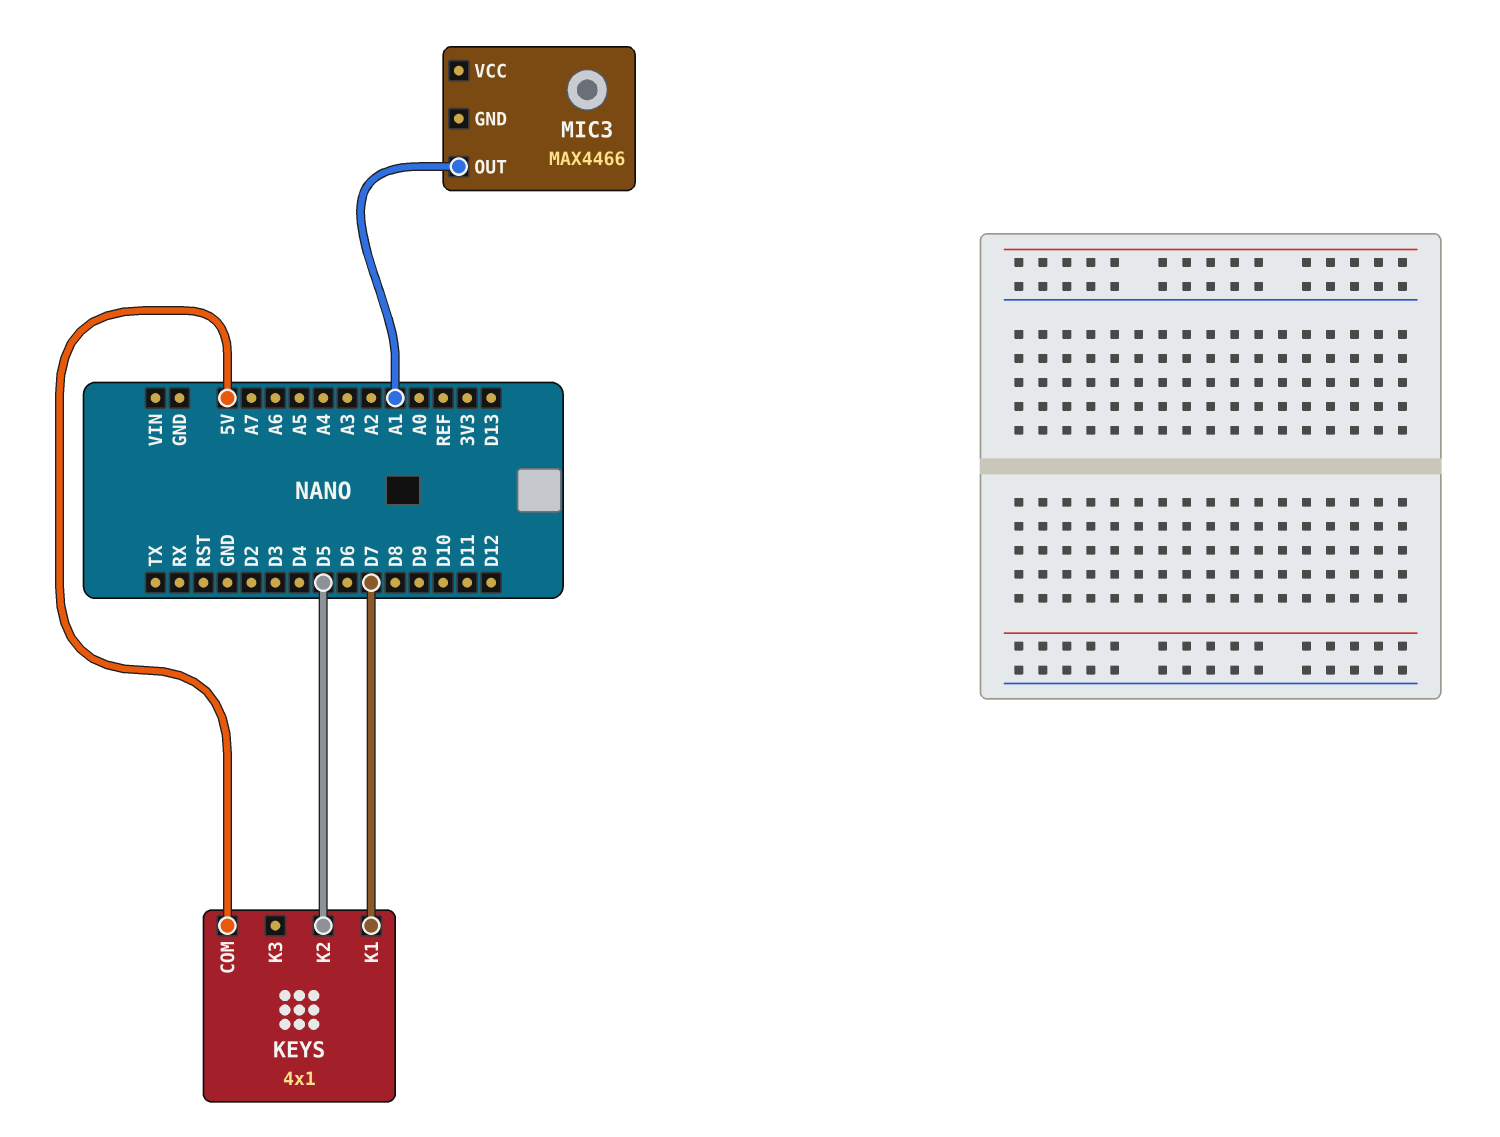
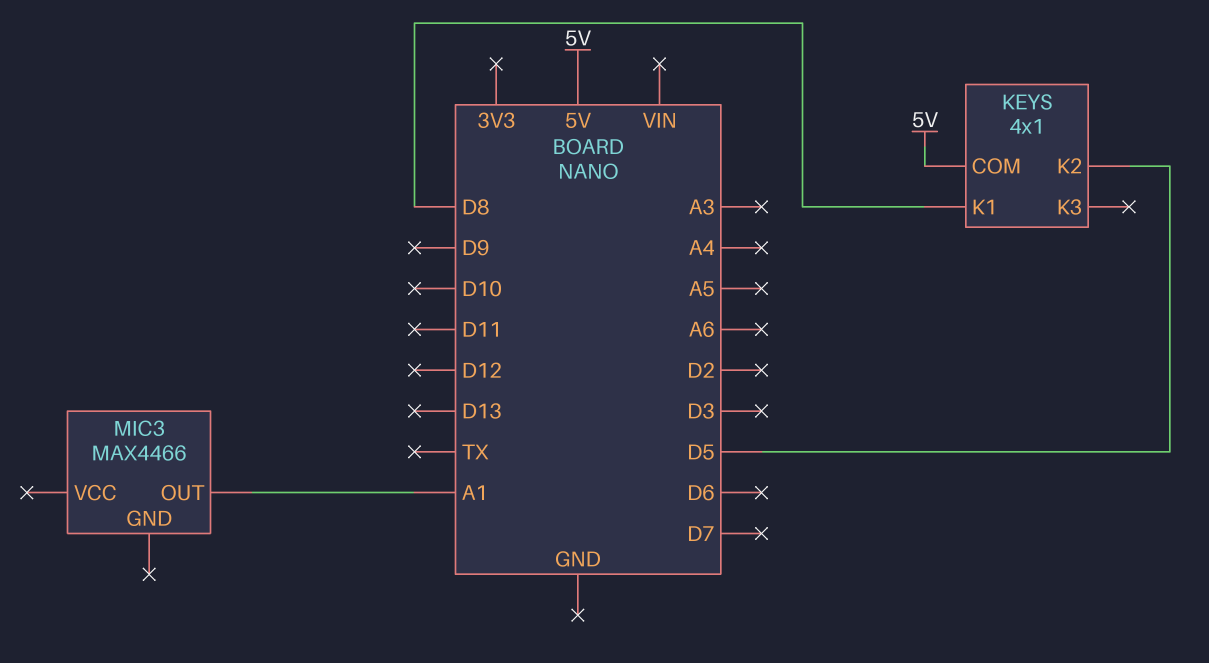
KEYS pin K1: D7 -> D8

